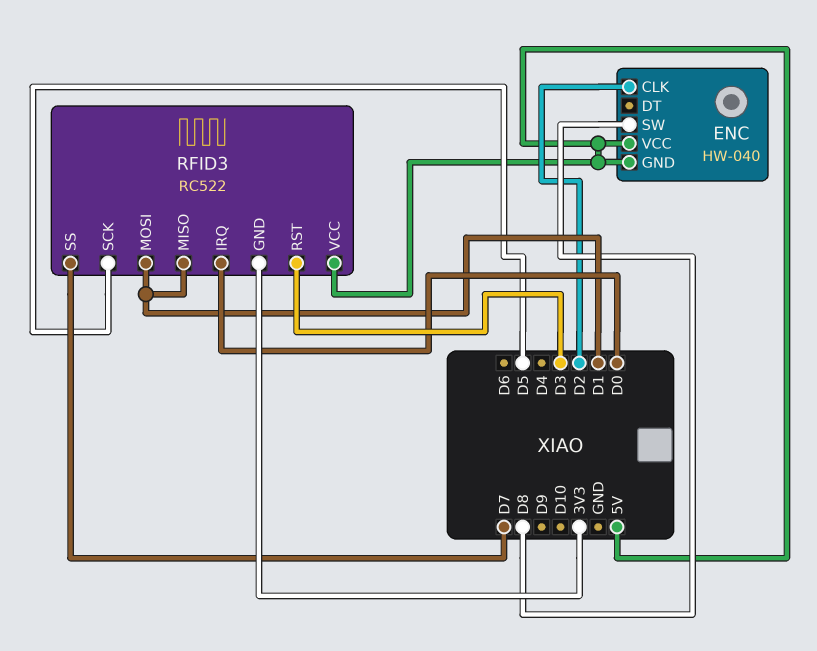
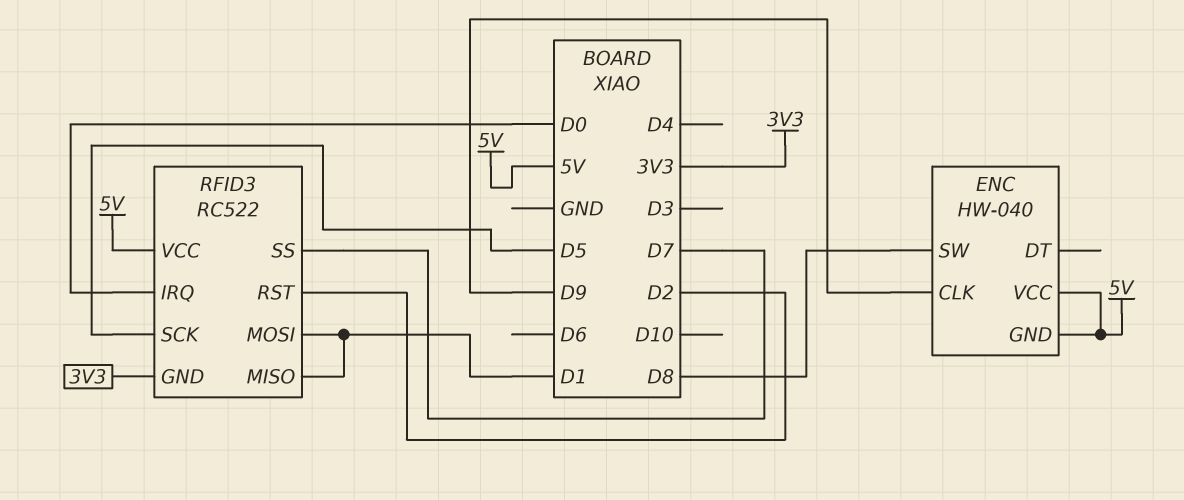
ENC pin CLK: D2 -> D9
RFID3 pin RST: D3 -> D2

